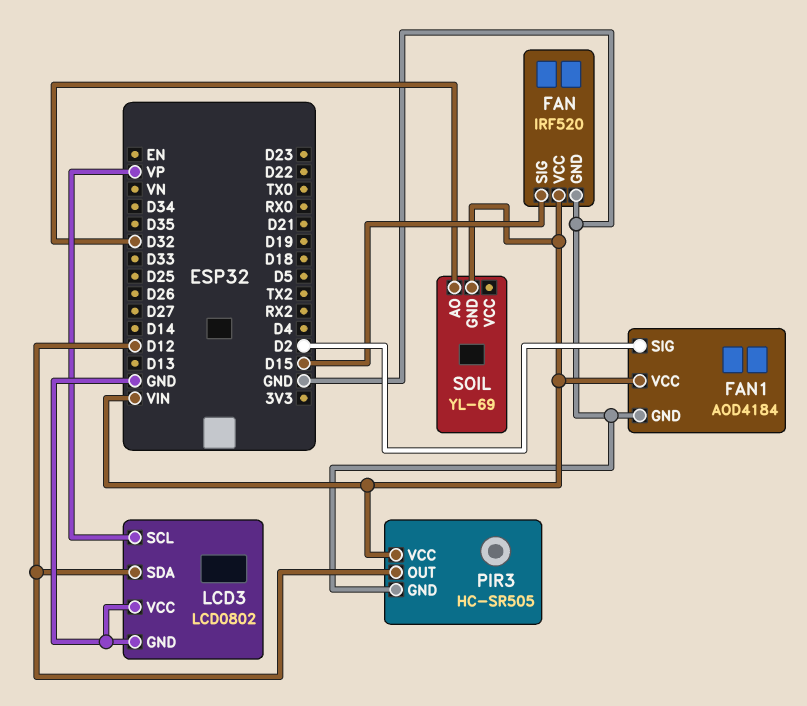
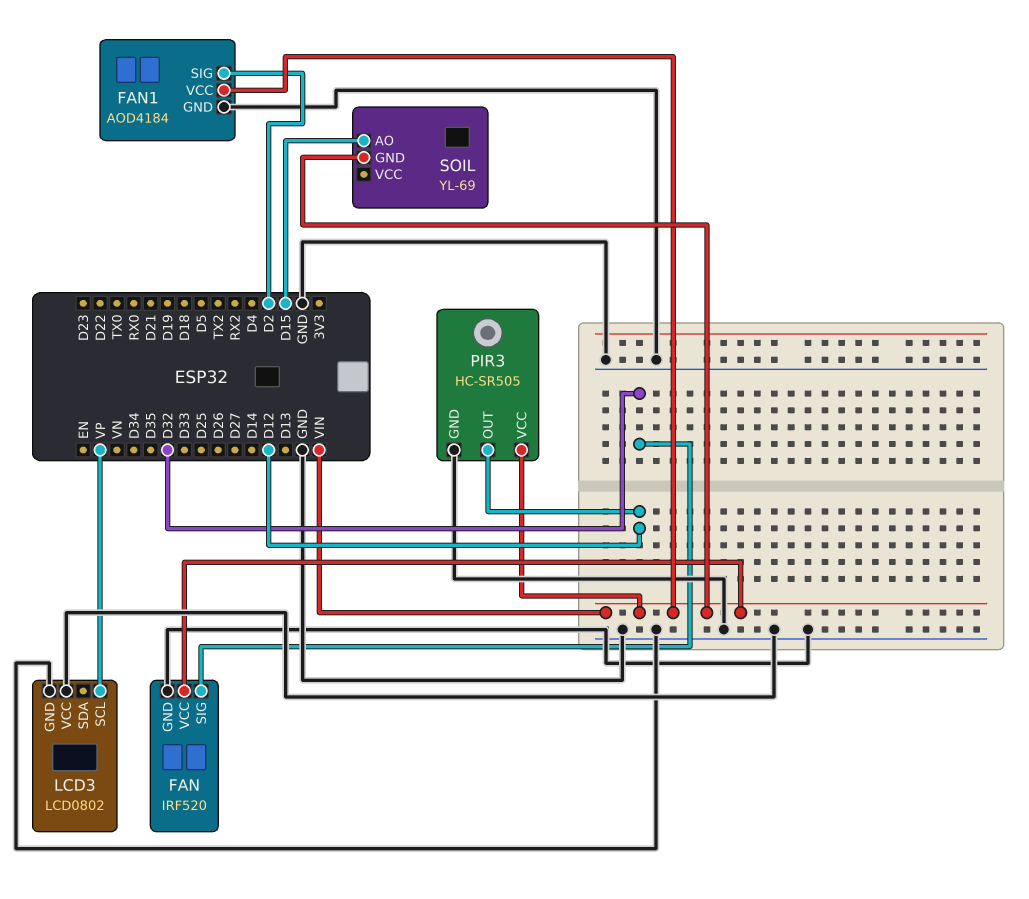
FAN pin SIG: D15 -> D32
LCD3 pin SDA: D12 -> none
SOIL pin AO: D32 -> D15

